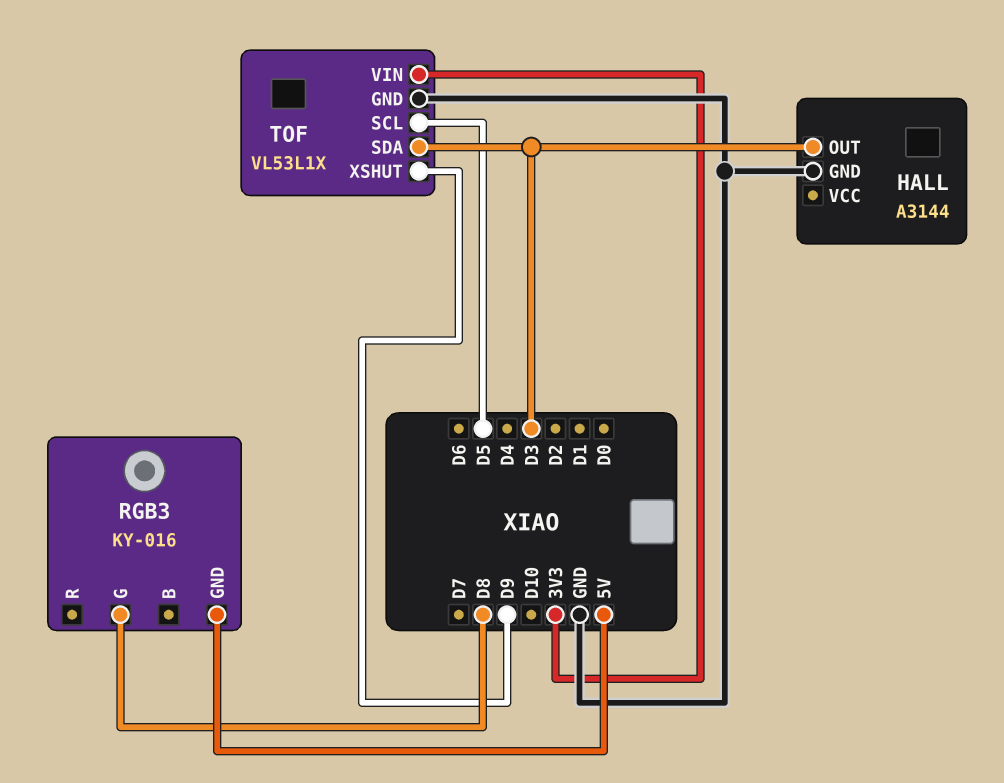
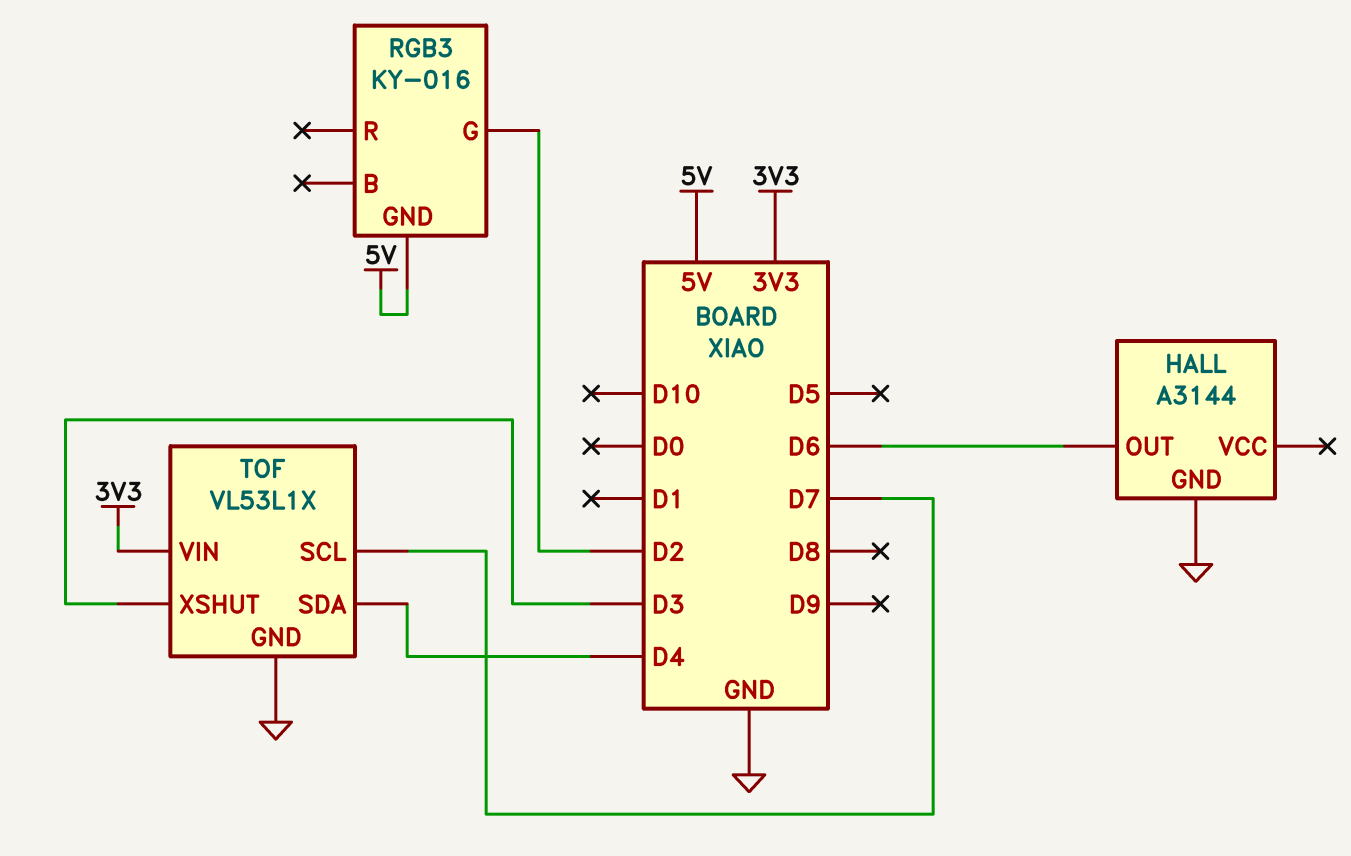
HALL pin OUT: D3 -> D6
RGB3 pin G: D8 -> D2
TOF pin SCL: D5 -> D7
TOF pin SDA: D3 -> D4
TOF pin XSHUT: D9 -> D3

